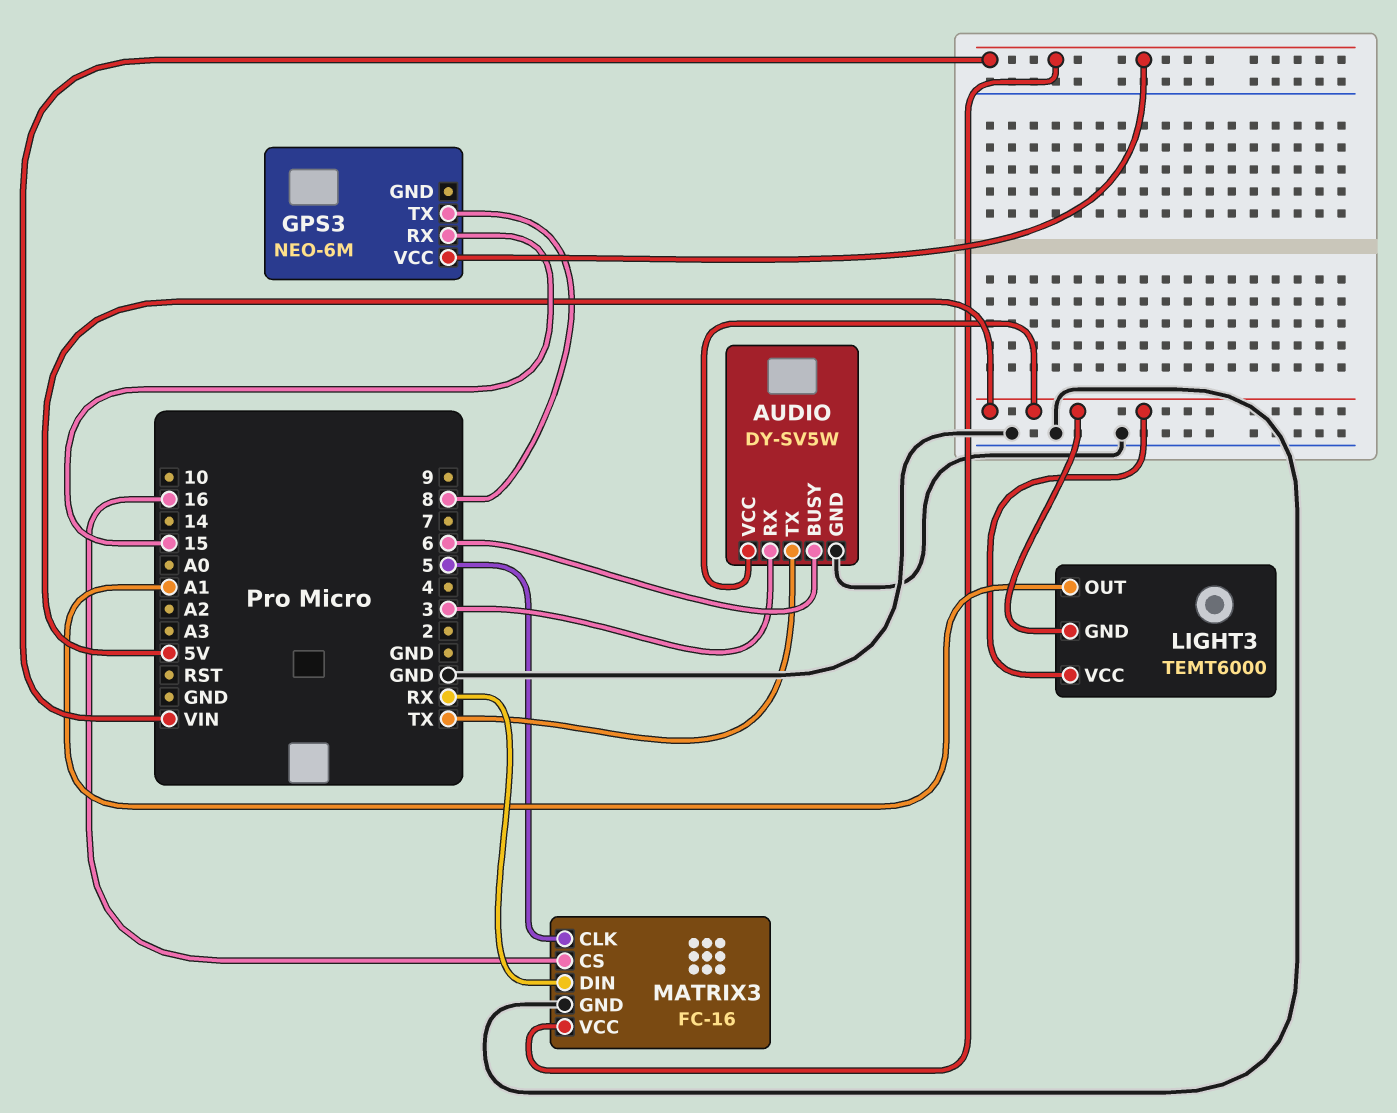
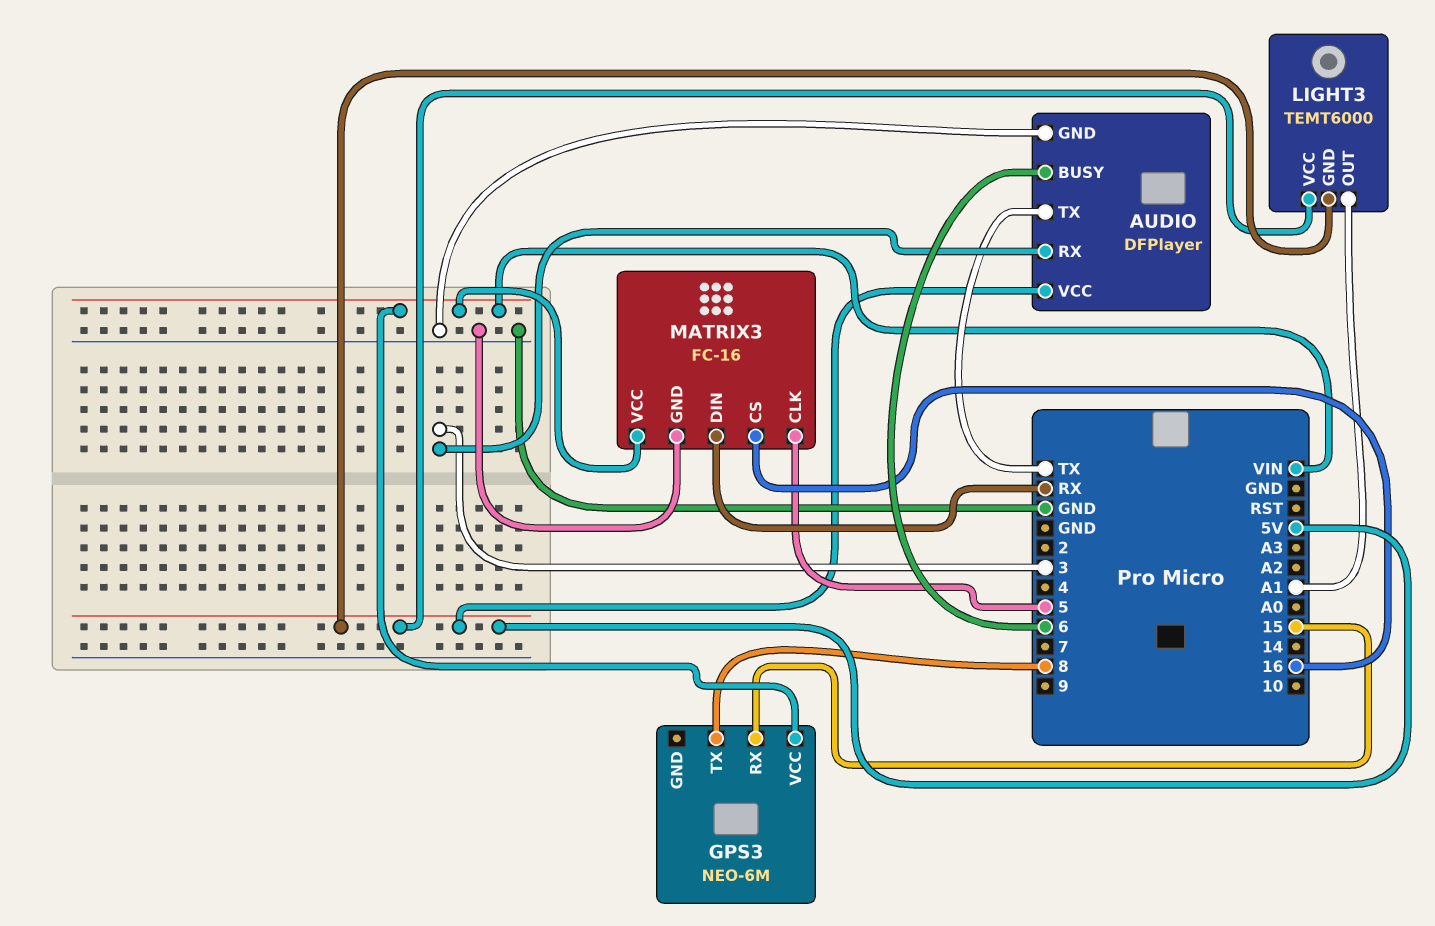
AUDIO: DY-SV5W -> DFPlayer

